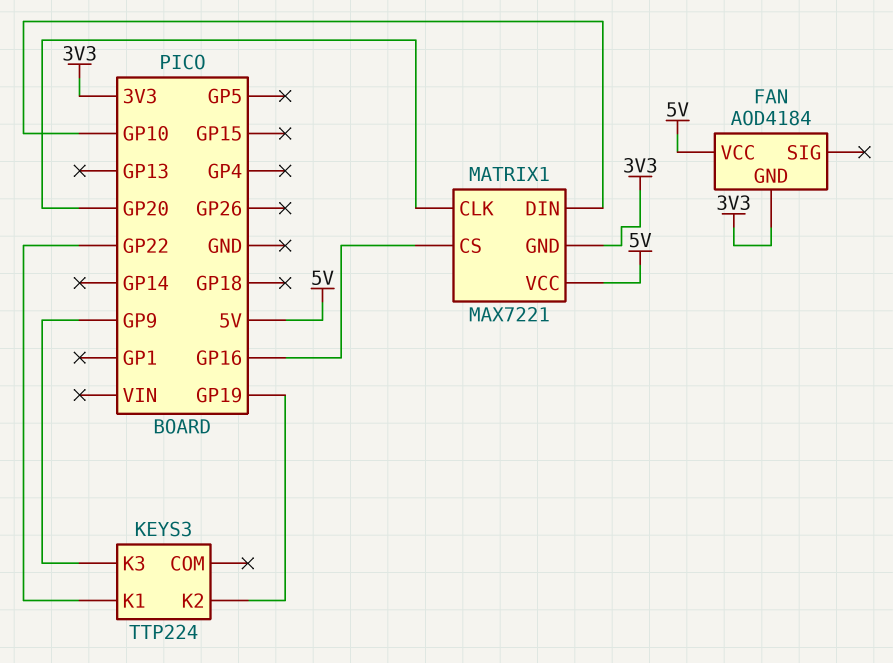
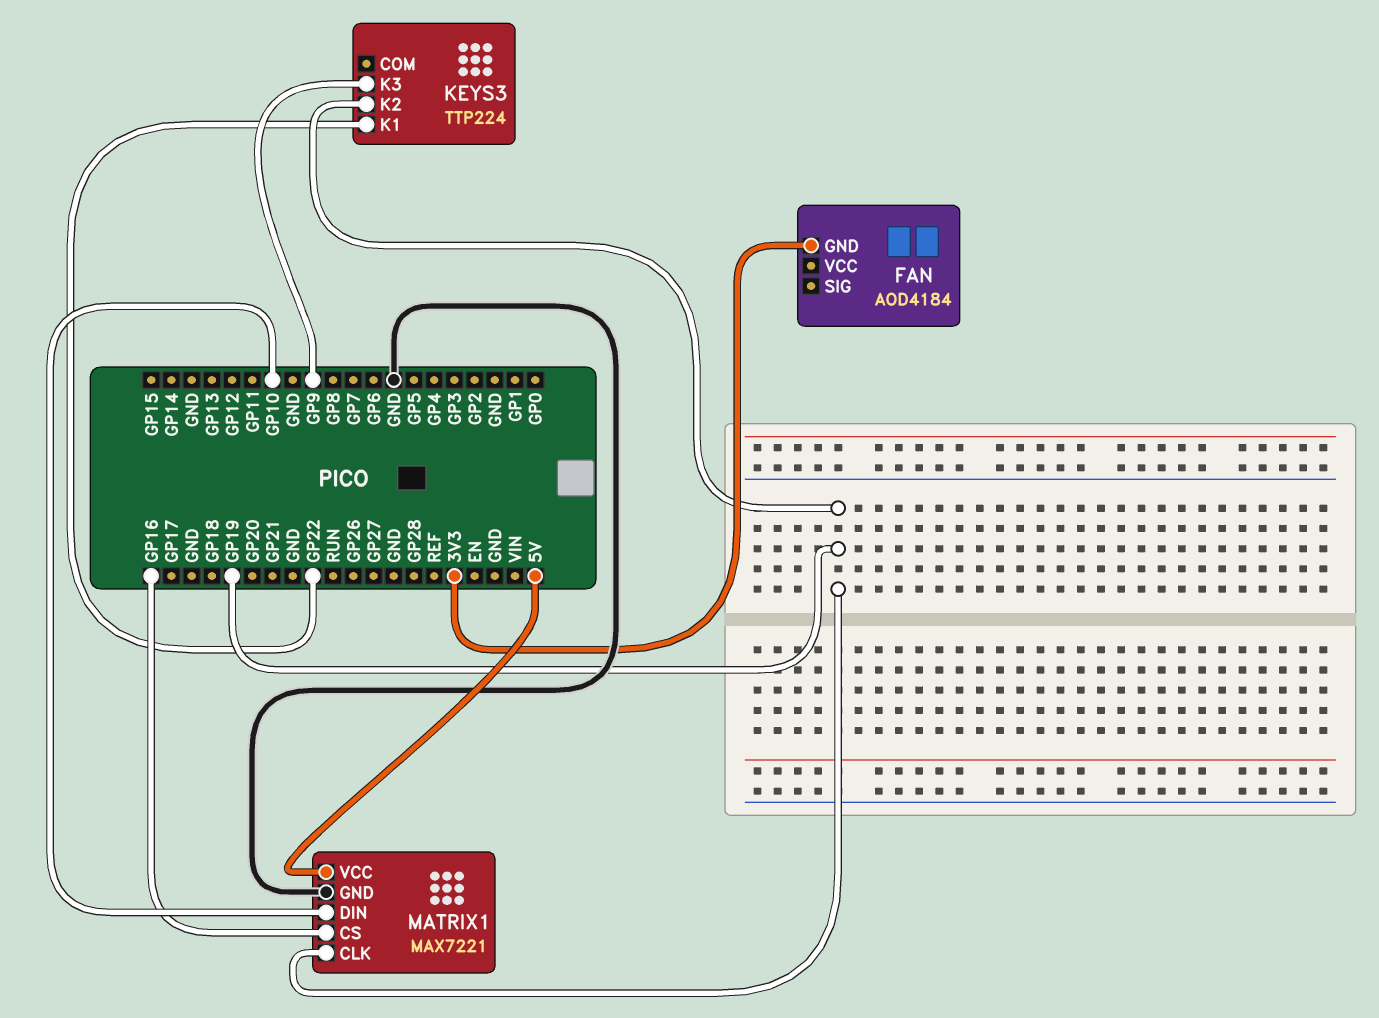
FAN pin VCC: 5V -> none
MATRIX1 pin CLK: GP20 -> GP19
MATRIX1 pin GND: 3V3 -> GND

